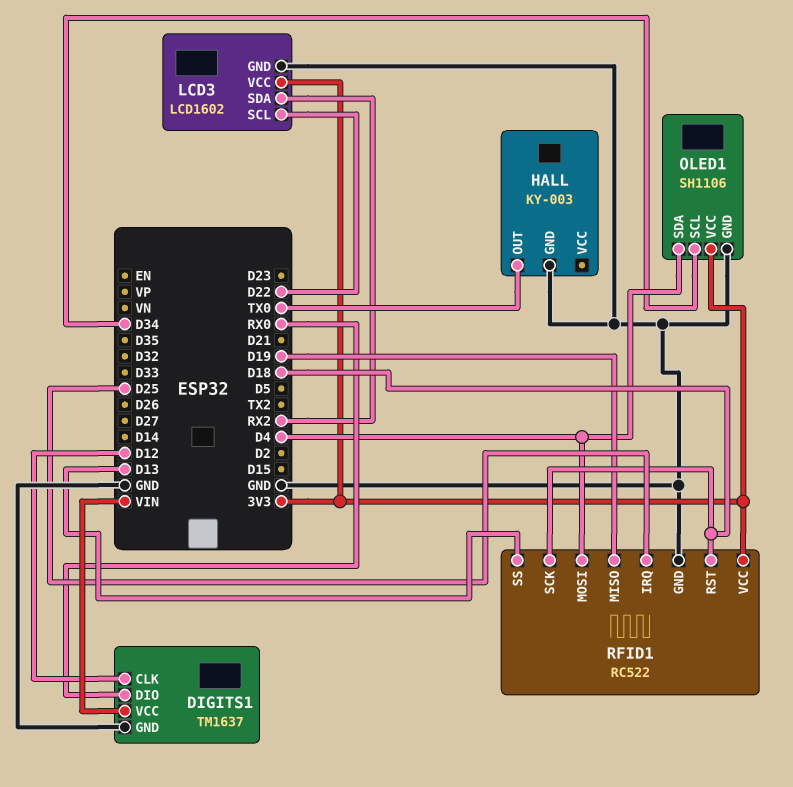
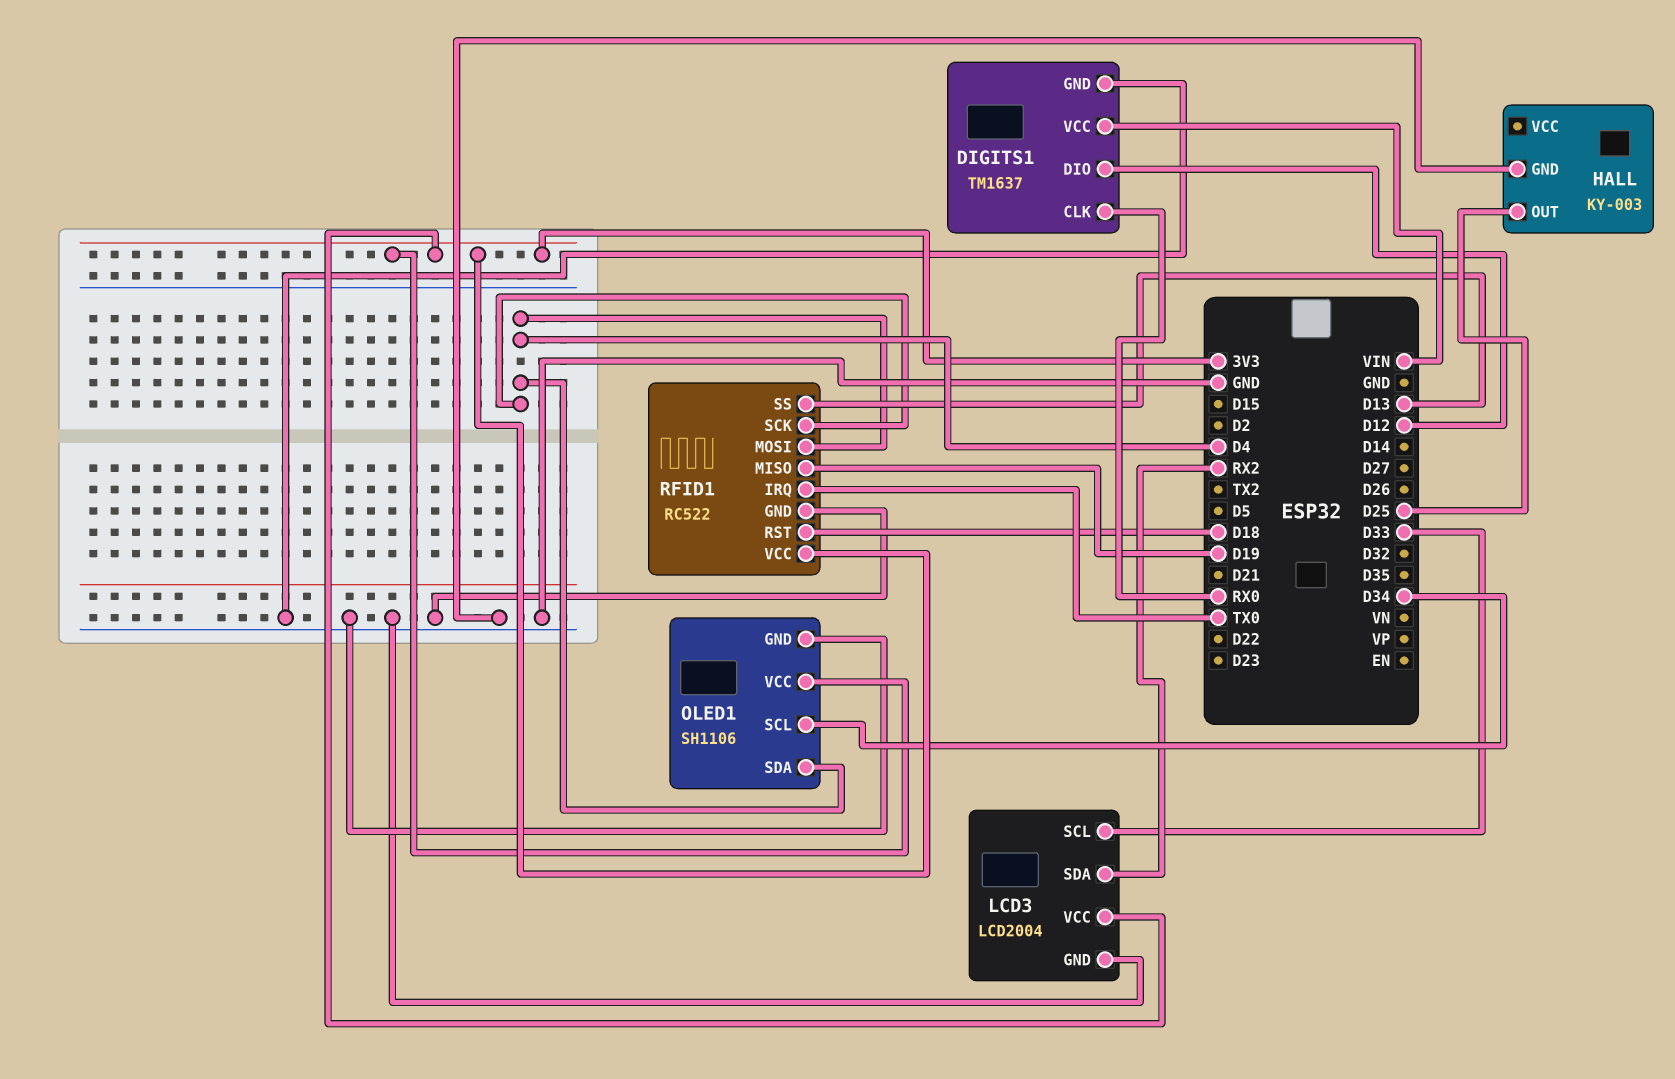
DIGITS1 pin CLK: D12 -> RX0
DIGITS1 pin DIO: RX0 -> D12
HALL pin OUT: TX0 -> D25
LCD3: LCD1602 -> LCD2004
LCD3 pin SCL: D22 -> D33
RFID1 pin IRQ: D25 -> TX0
RFID1 pin SCK: D18 -> D4

